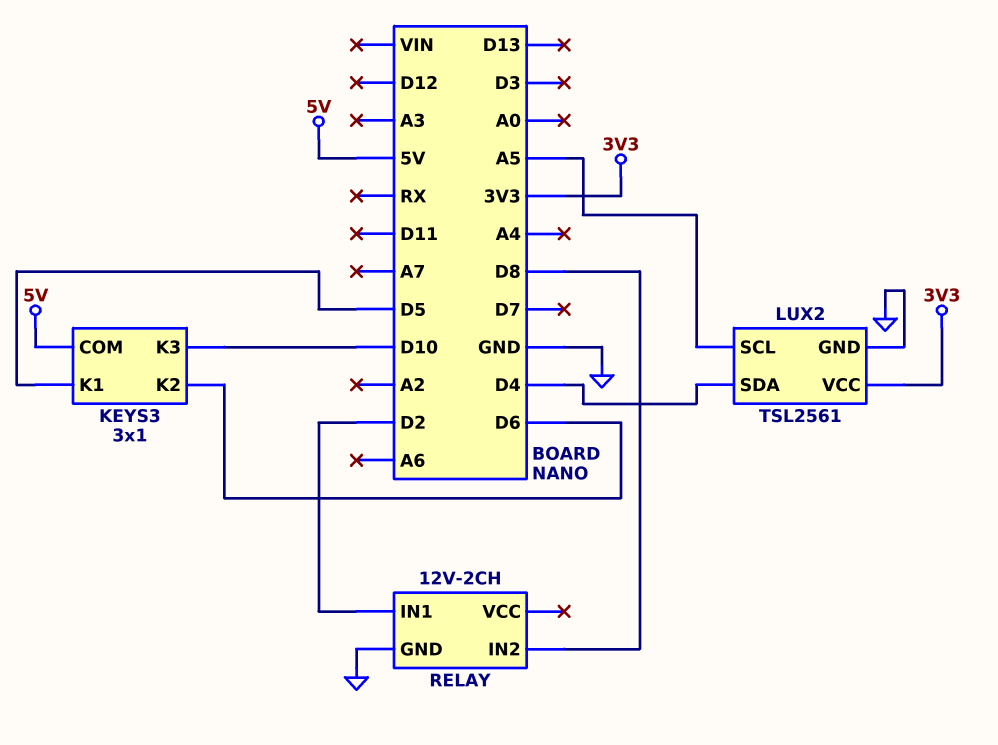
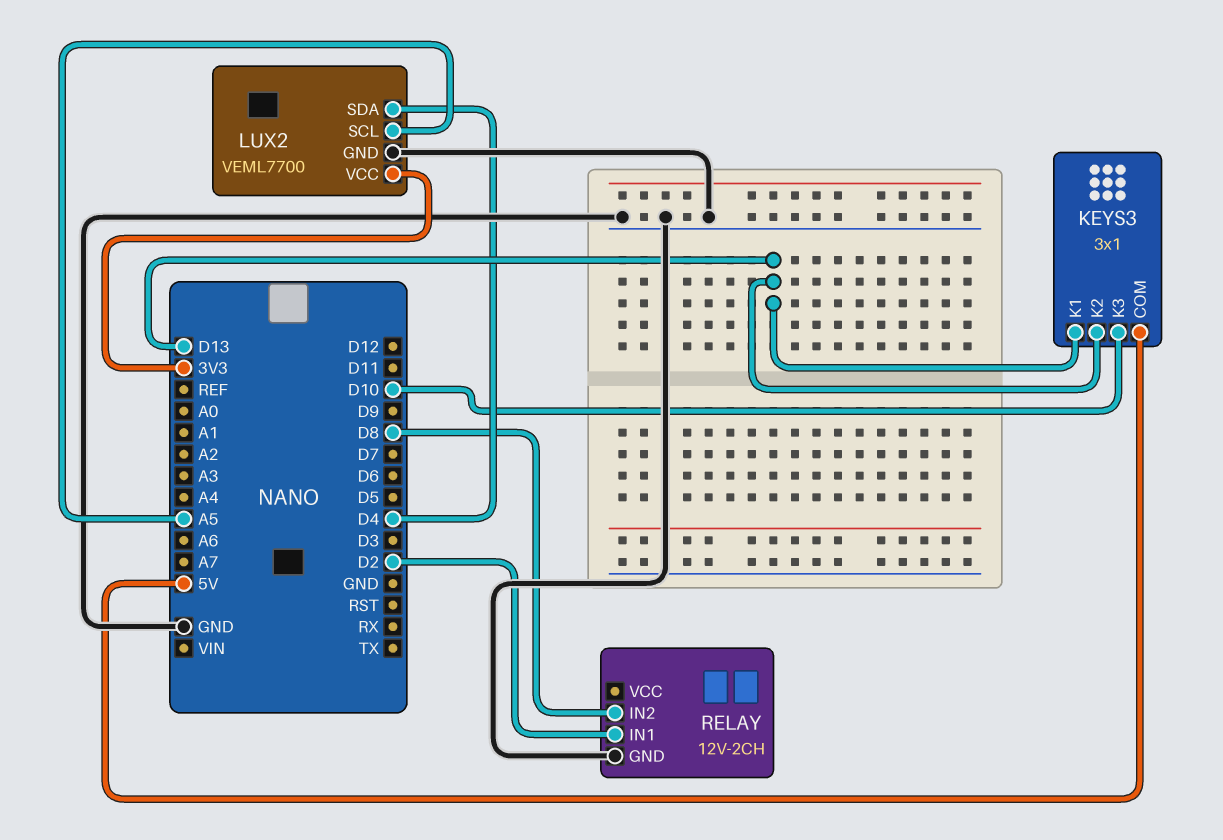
KEYS3 pin K1: D5 -> D13
KEYS3 pin K2: D6 -> D13
LUX2: TSL2561 -> VEML7700

